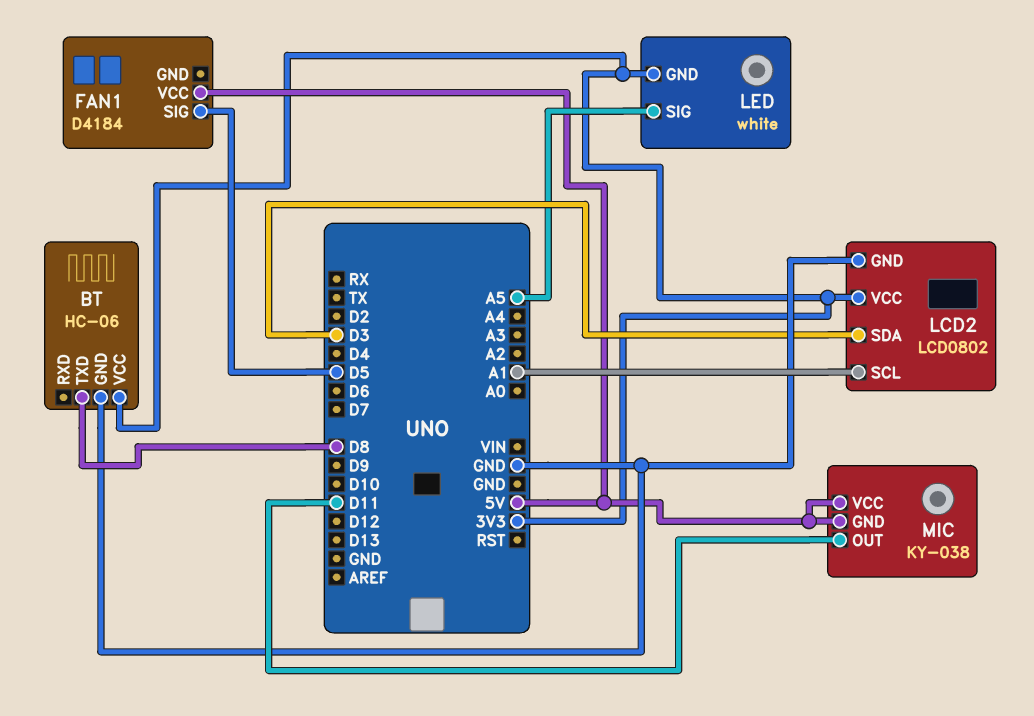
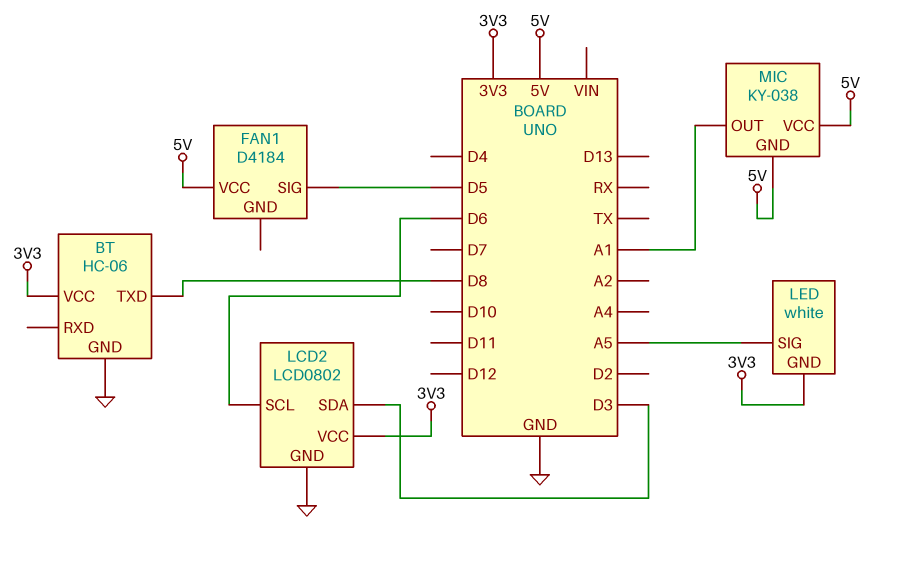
LCD2 pin SCL: A1 -> D6
MIC pin OUT: D11 -> A1

